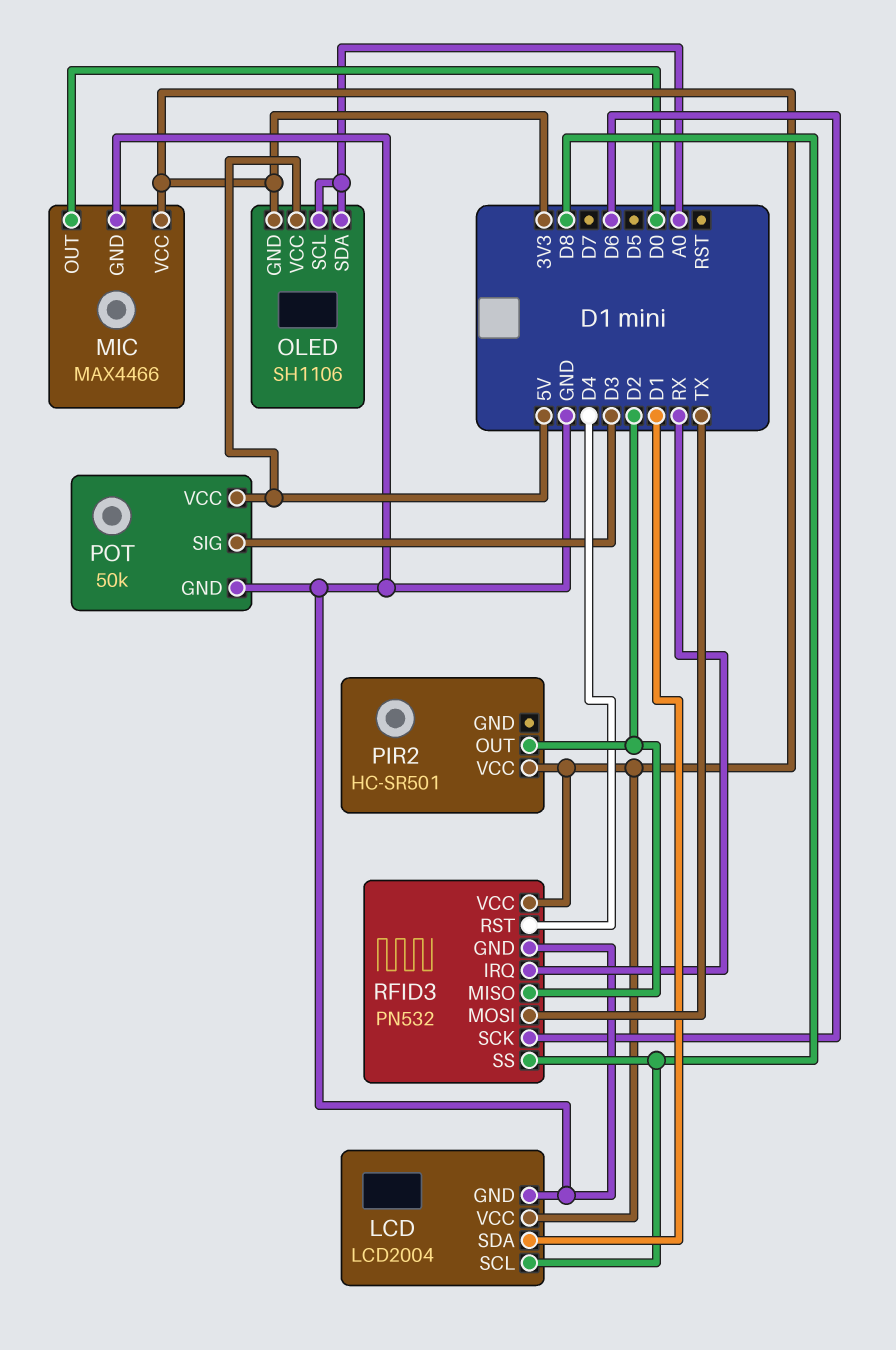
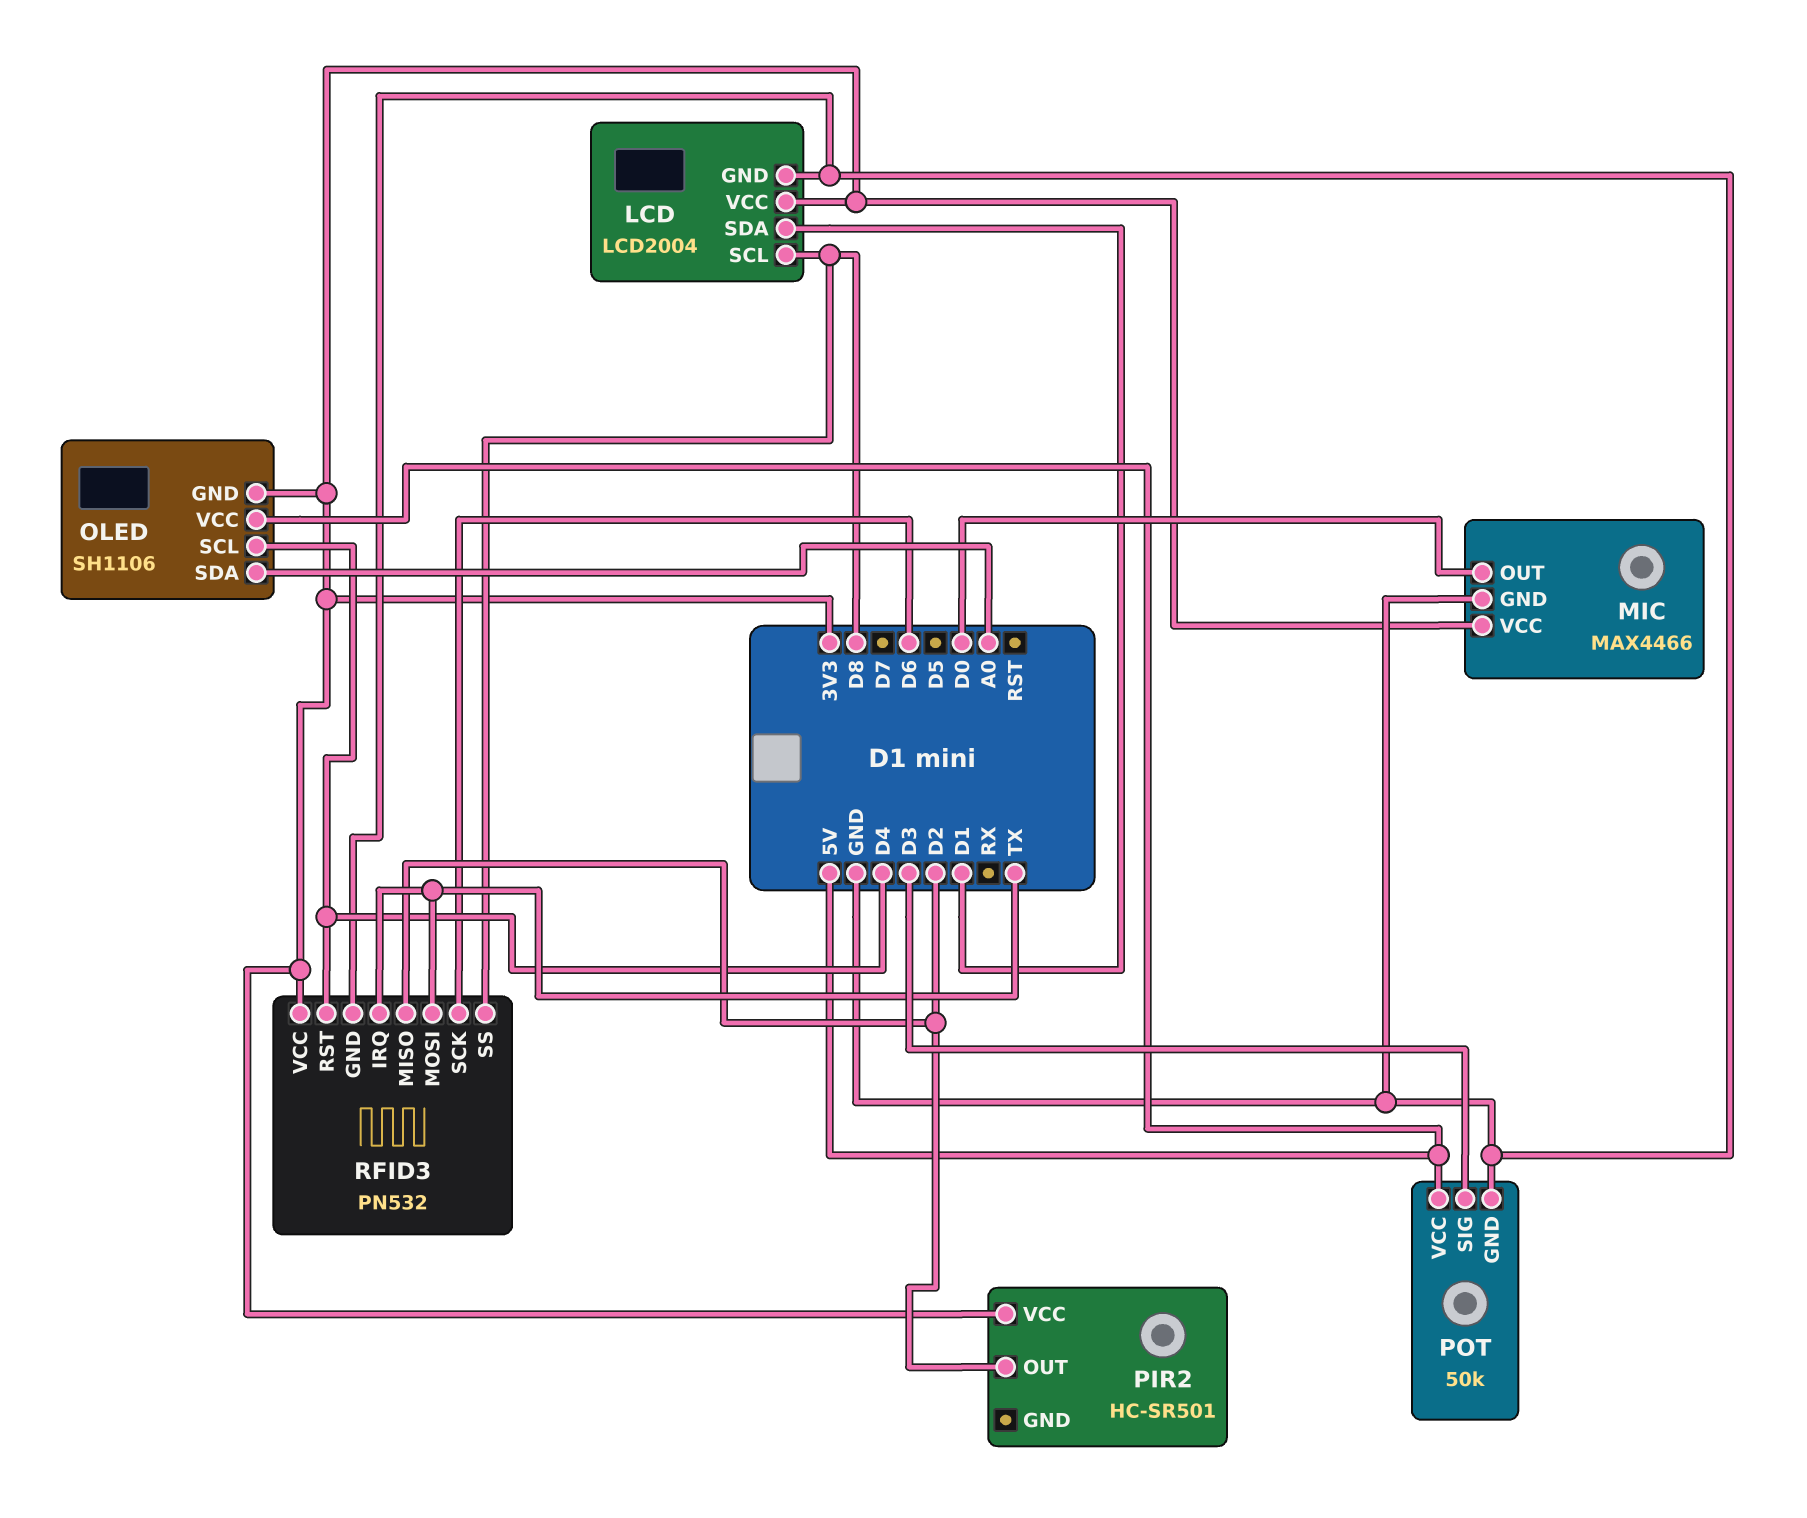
OLED pin SCL: A0 -> D4
RFID3 pin IRQ: RX -> TX

